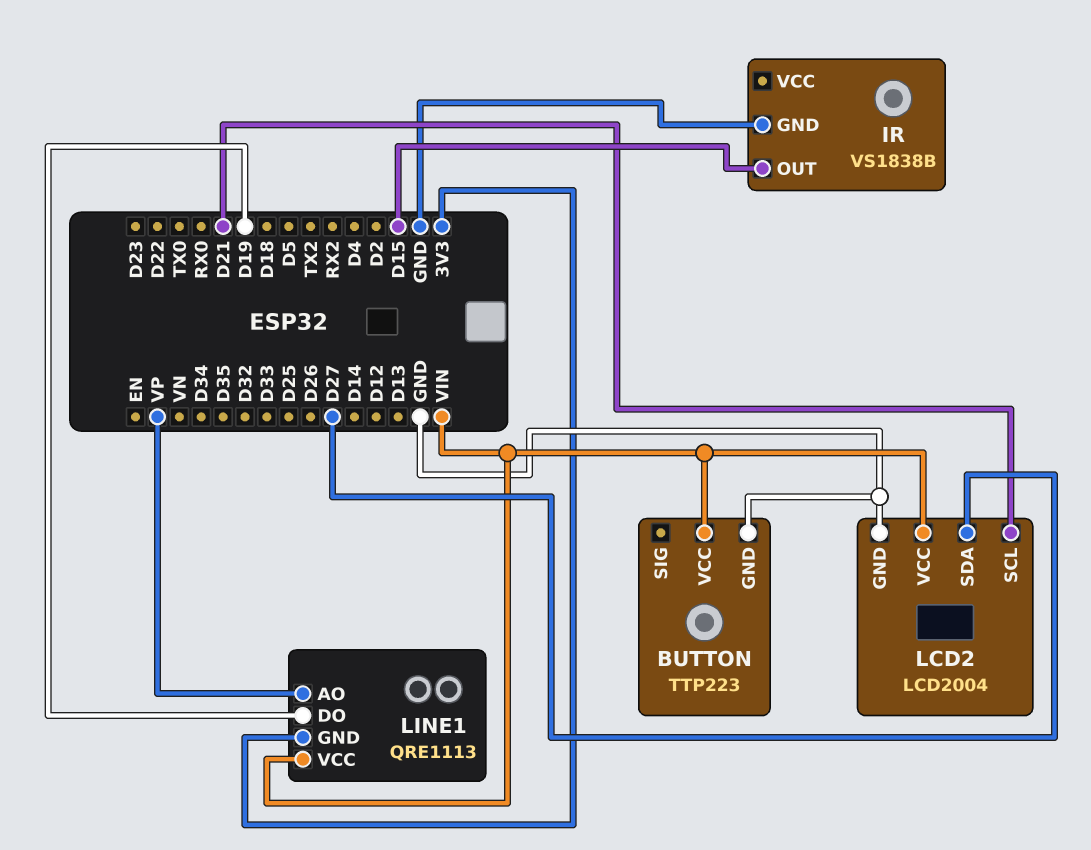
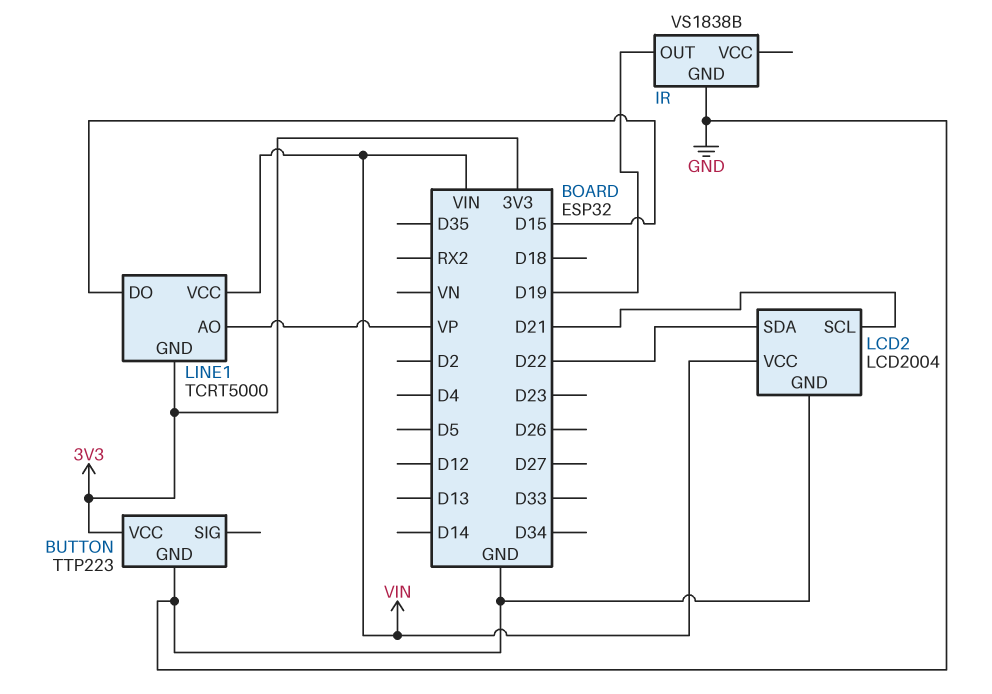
BUTTON pin VCC: VIN -> 3V3
IR pin OUT: D15 -> D19
LCD2 pin SDA: D27 -> D22
LINE1: QRE1113 -> TCRT5000
LINE1 pin DO: D19 -> D15

